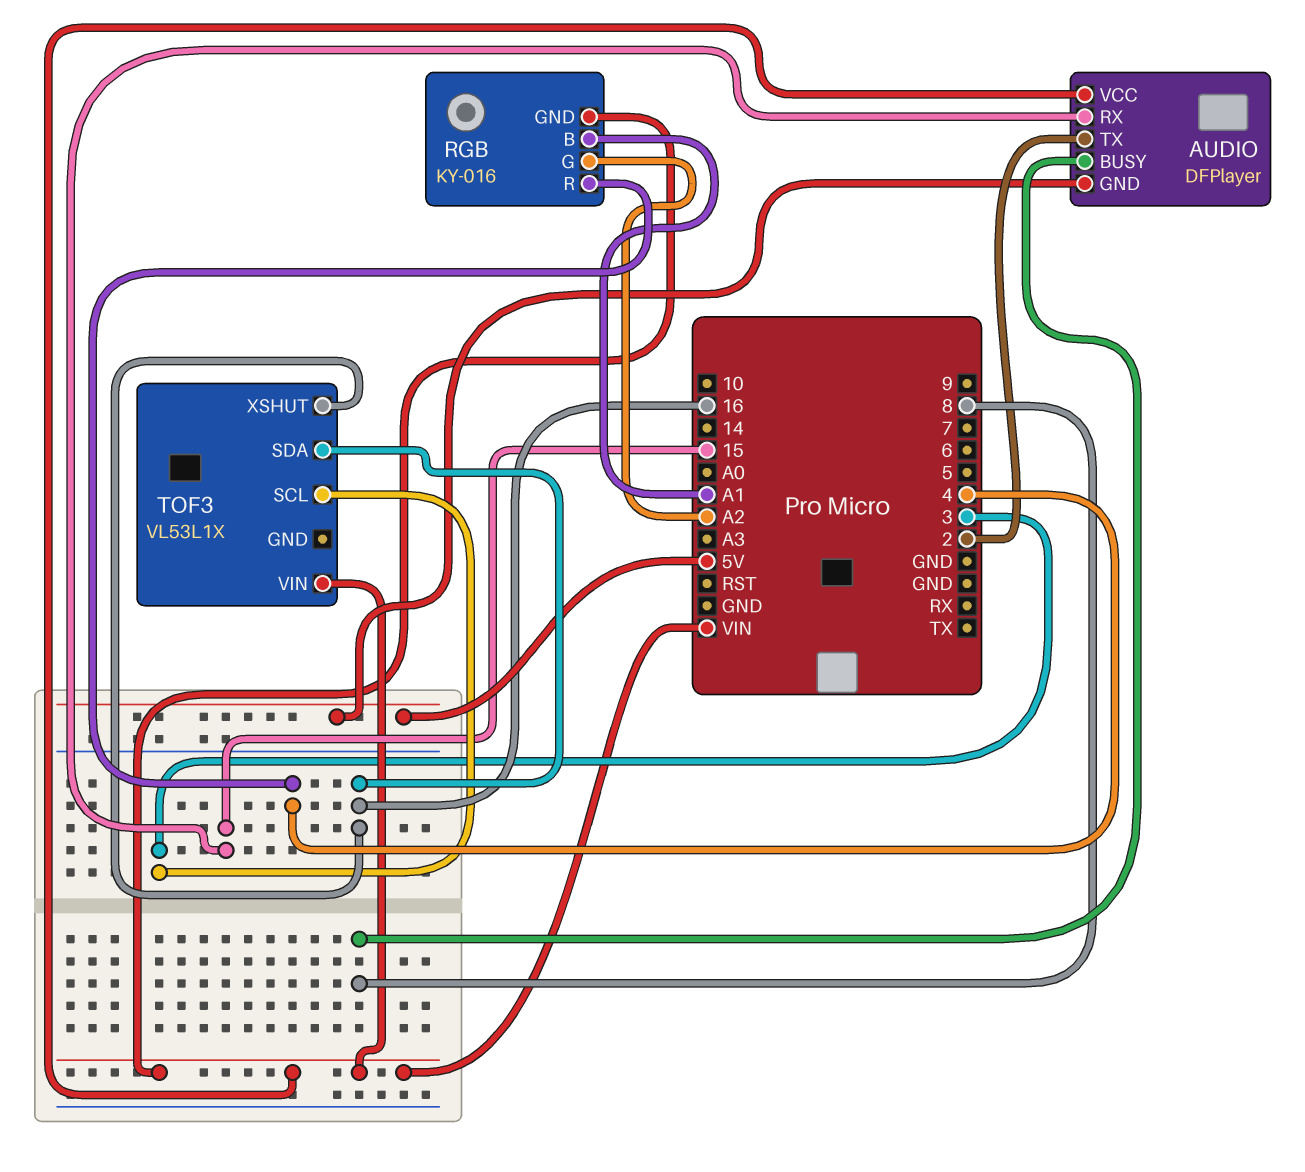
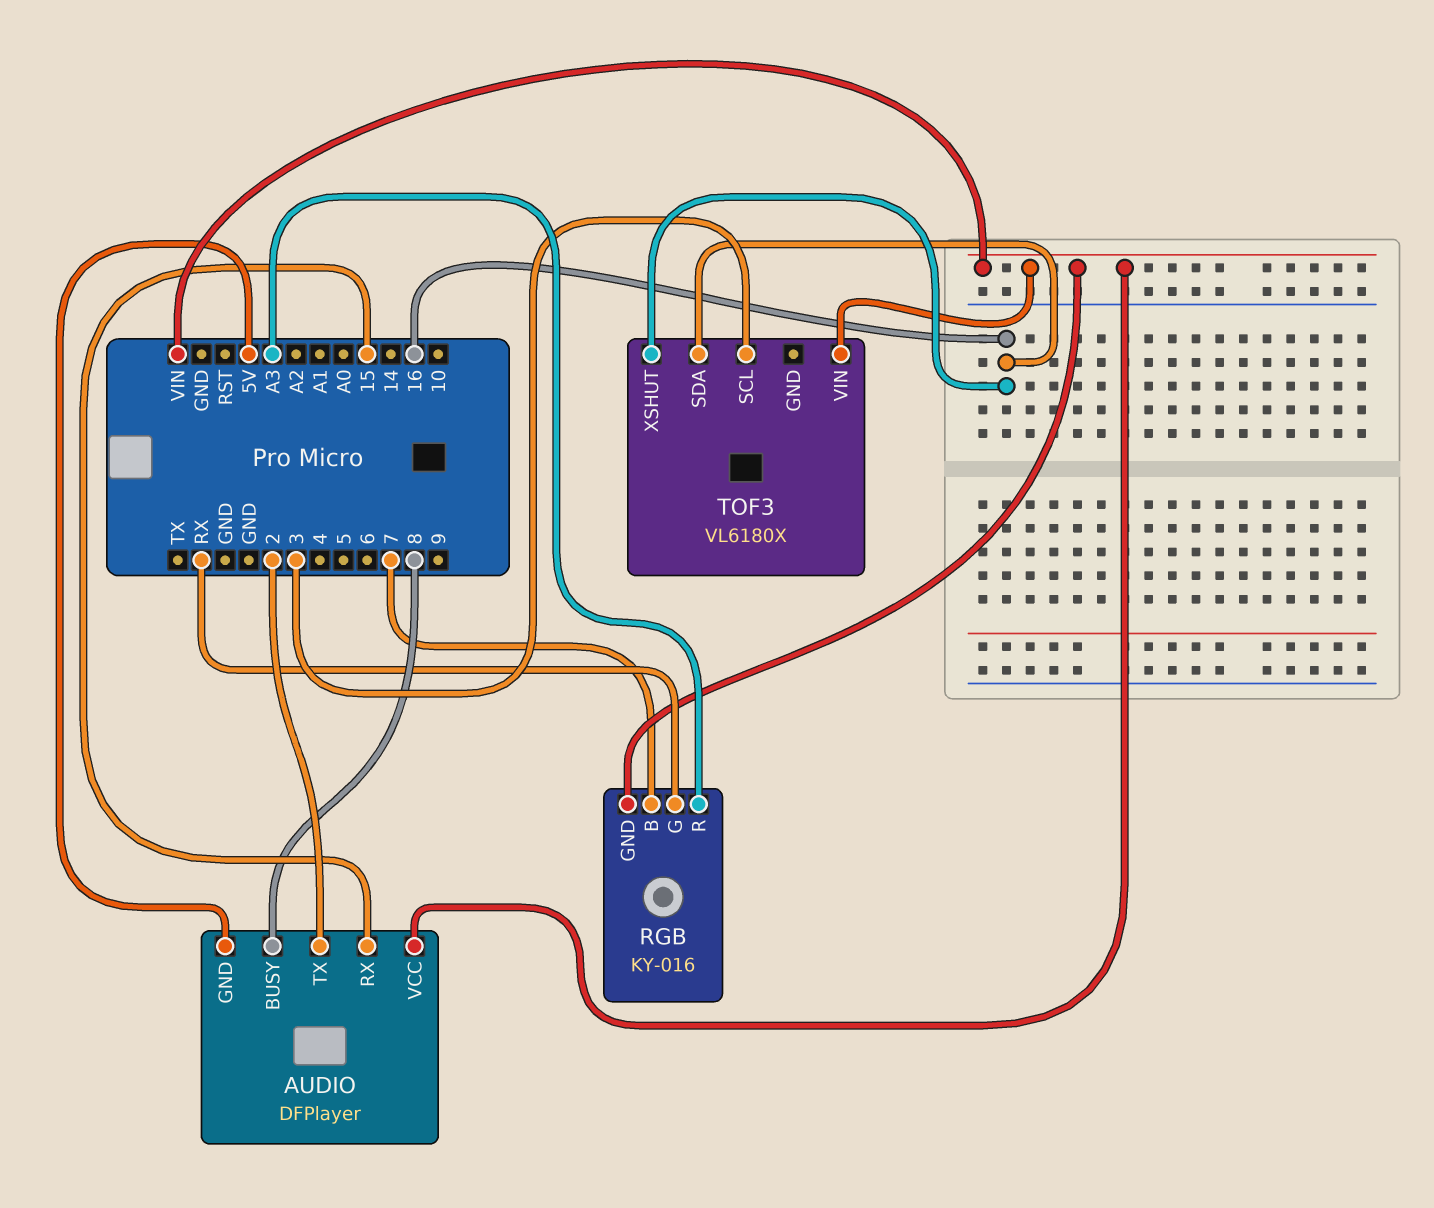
RGB pin B: A1 -> 7
RGB pin G: A2 -> RX
RGB pin R: 4 -> A3
TOF3: VL53L1X -> VL6180X

